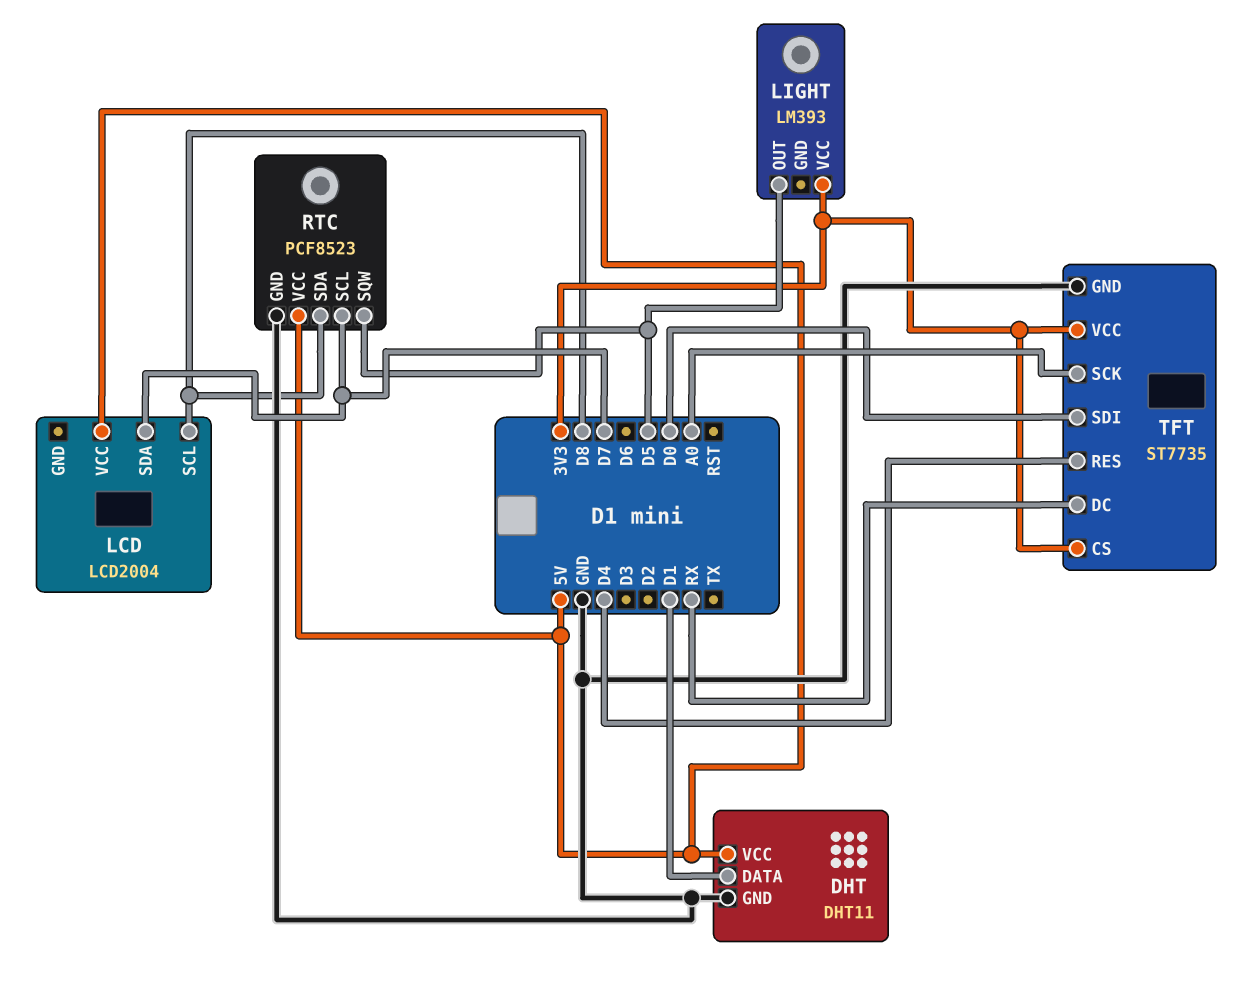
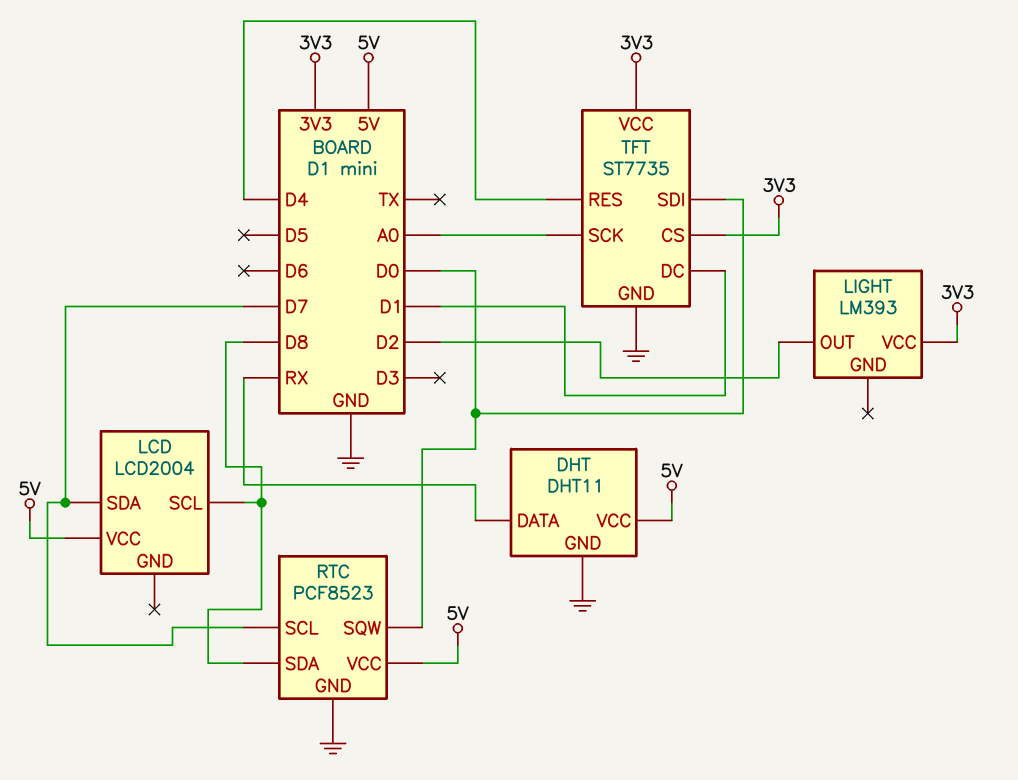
DHT pin DATA: D1 -> RX
LIGHT pin OUT: D5 -> D2
RTC pin SQW: D5 -> D0
TFT pin DC: RX -> D1

